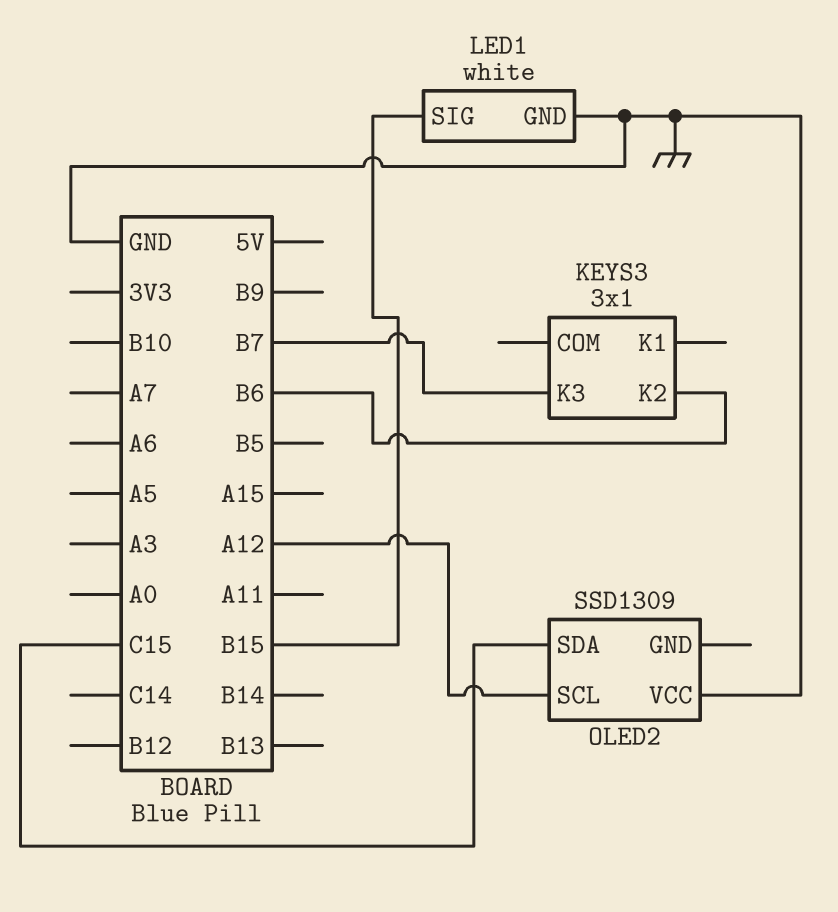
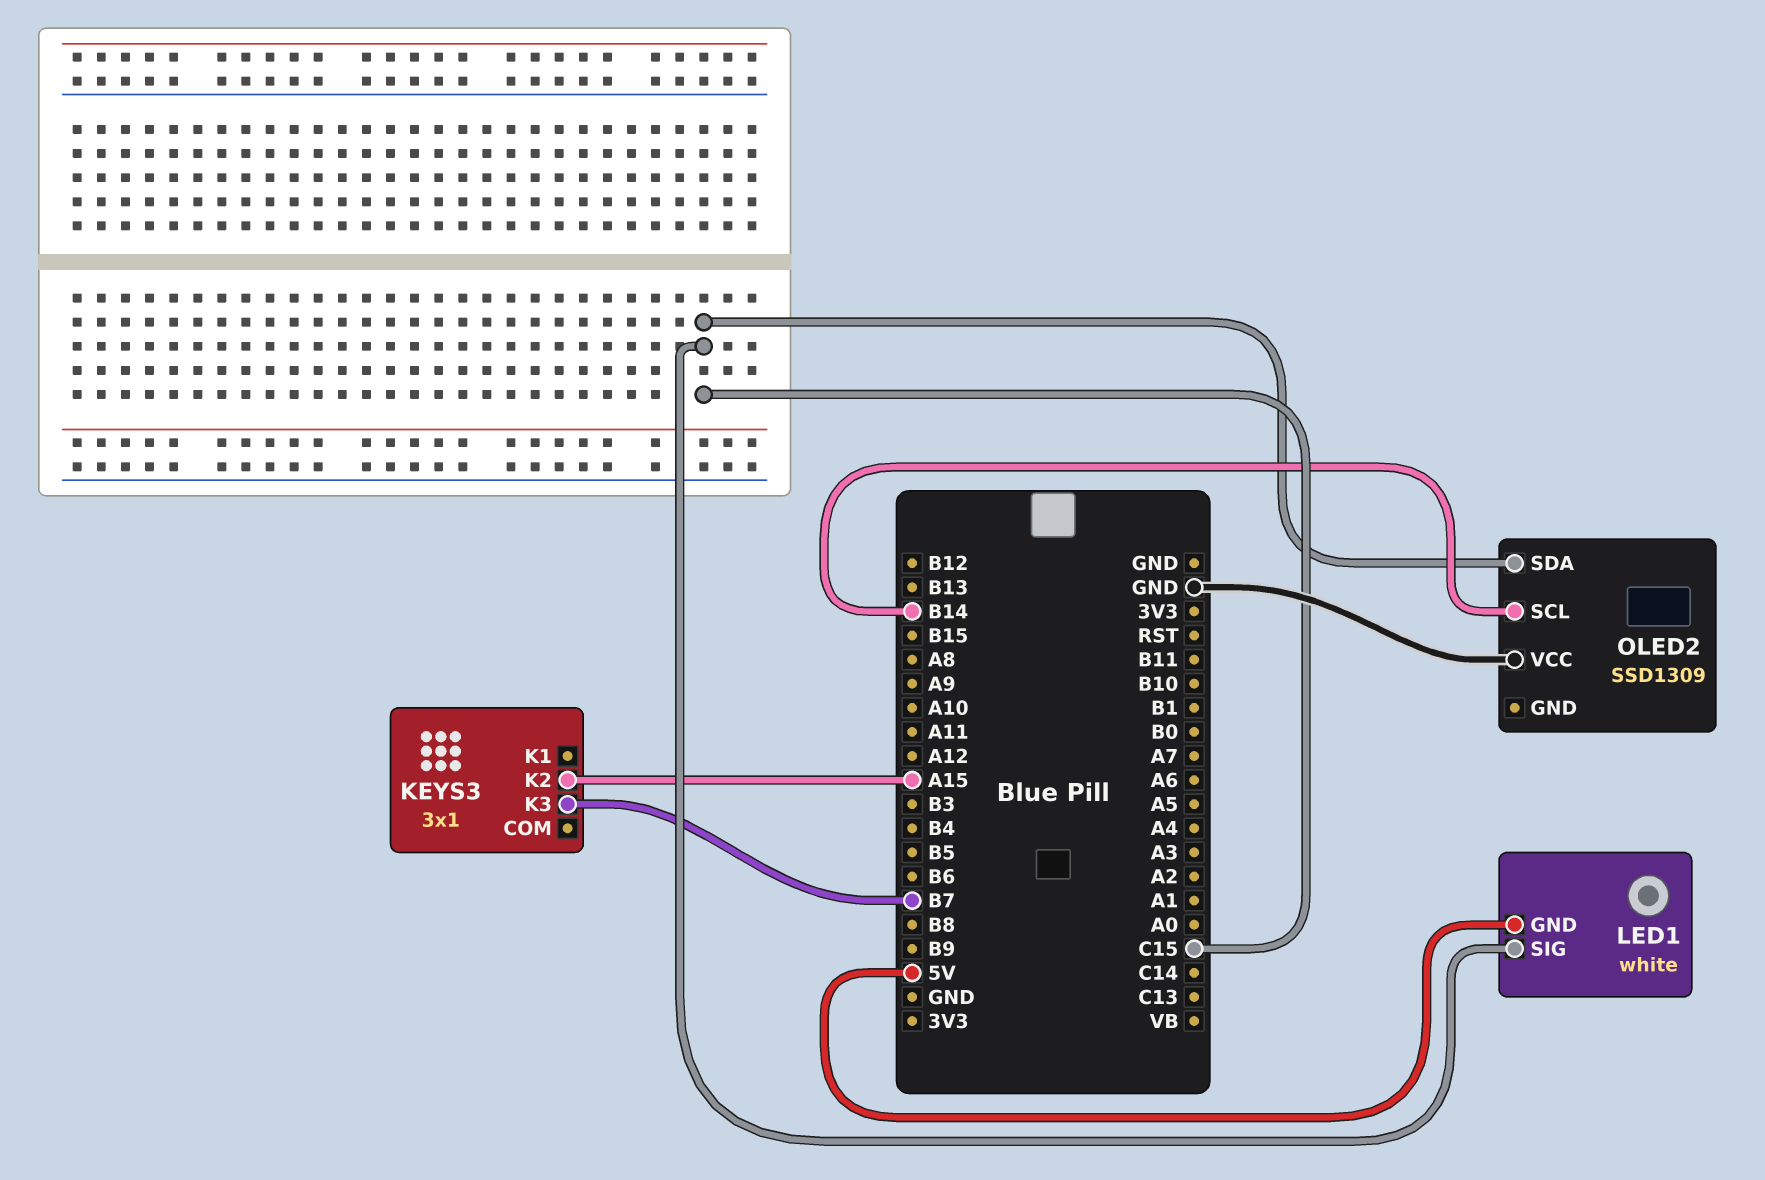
KEYS3 pin K2: B6 -> A15
LED1 pin GND: GND -> 5V
LED1 pin SIG: B15 -> C15
OLED2 pin SCL: A12 -> B14

